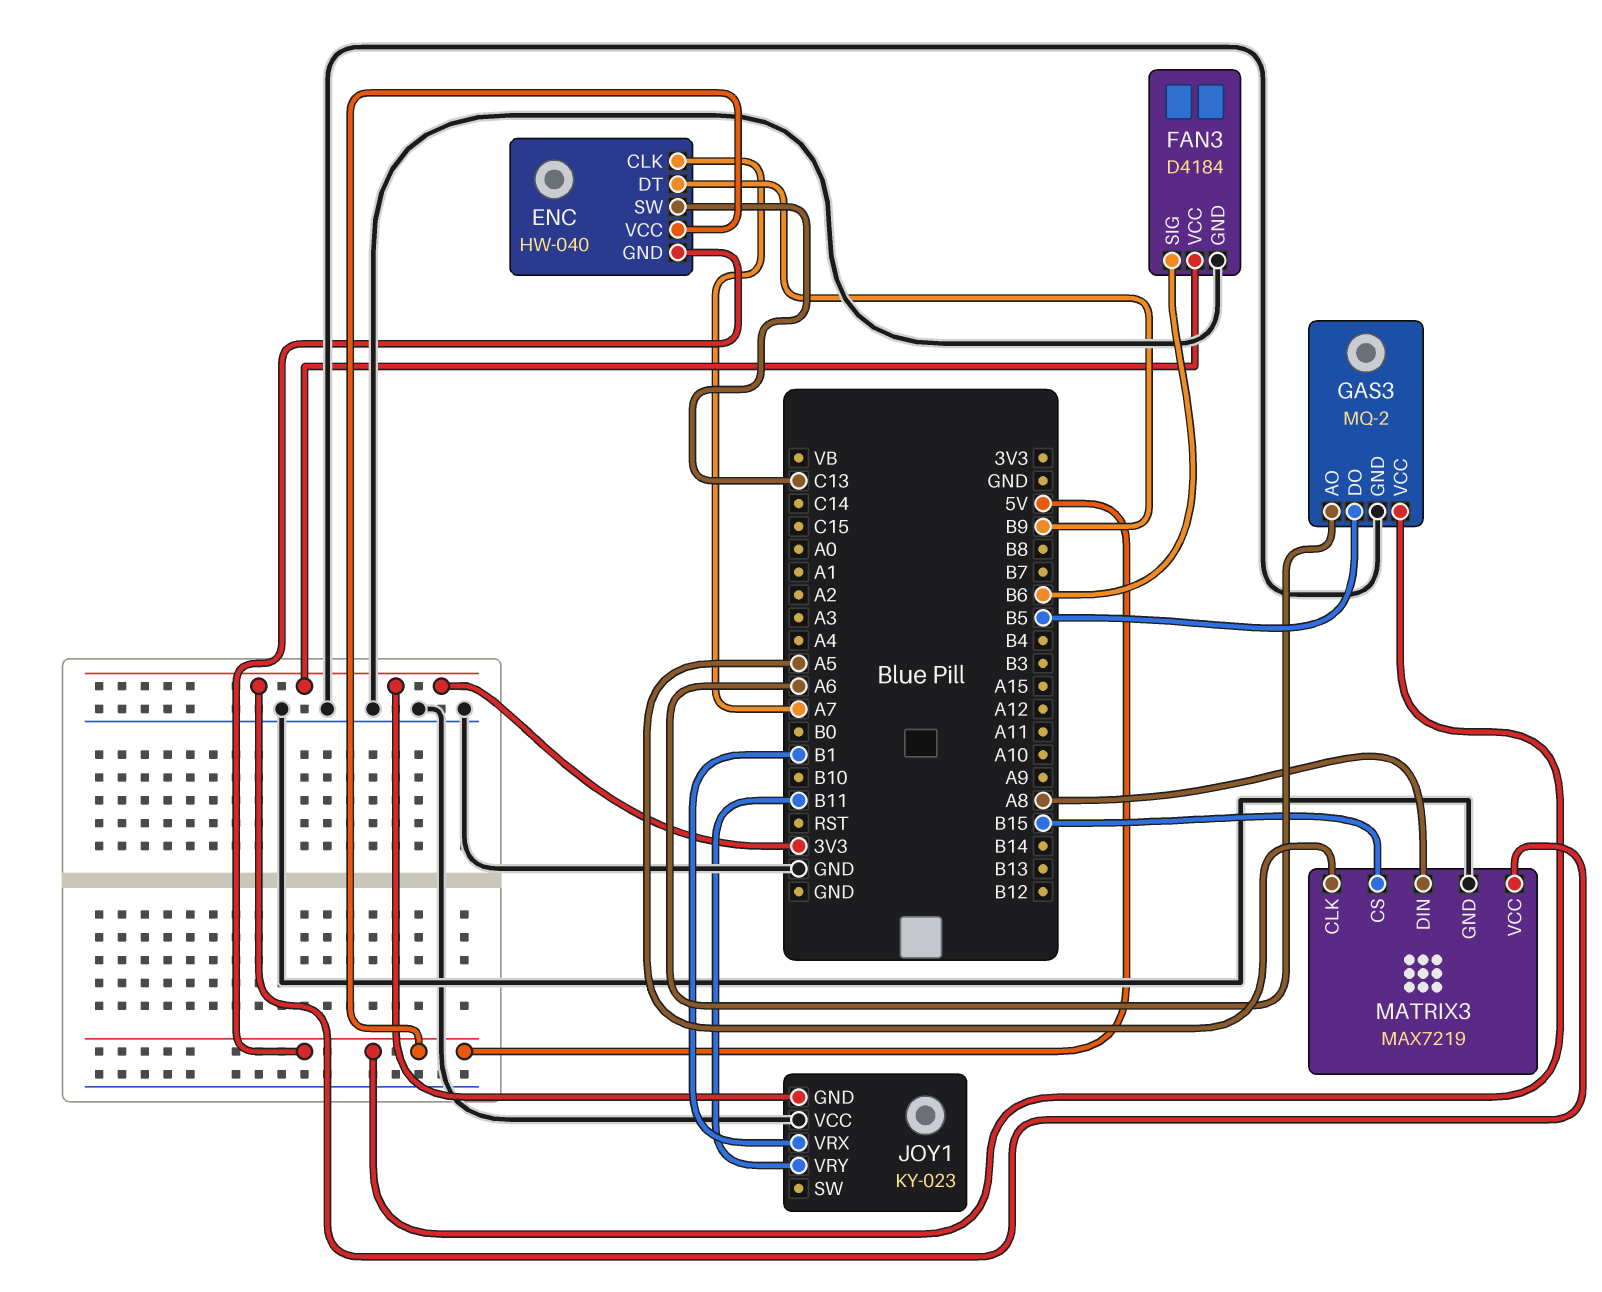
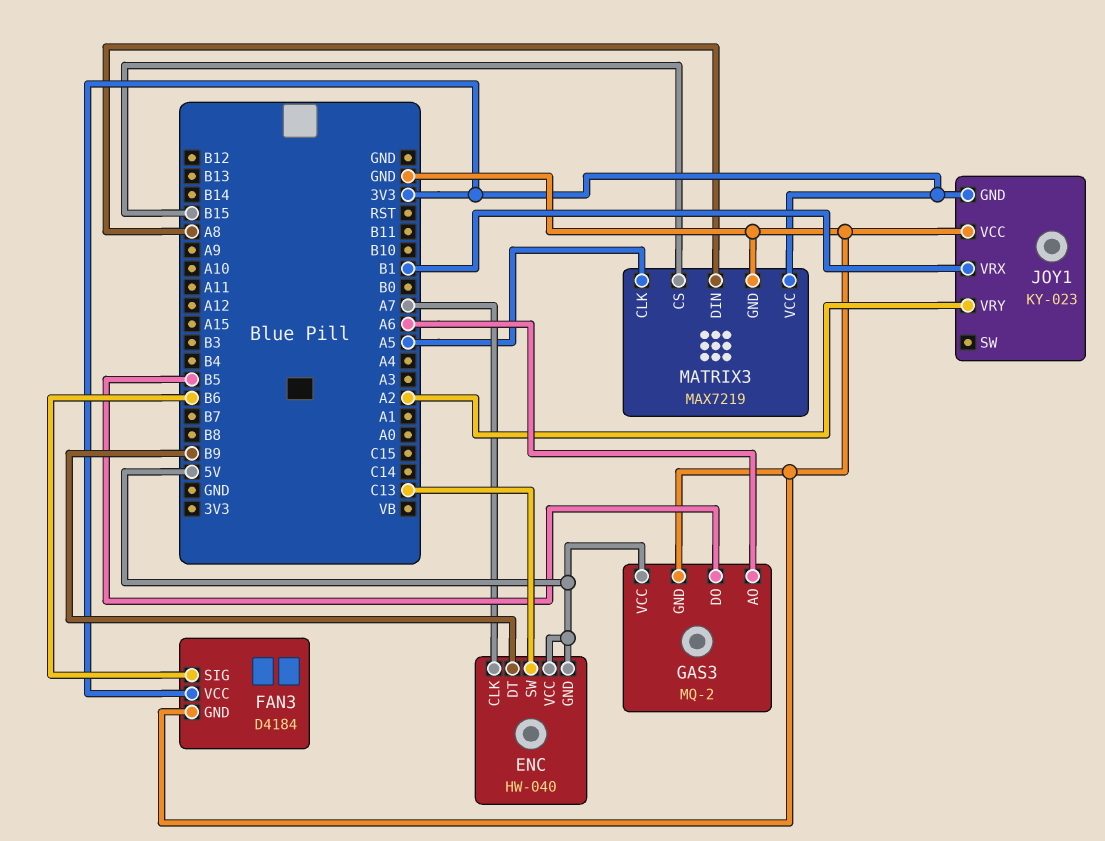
JOY1 pin VRY: B11 -> A2

